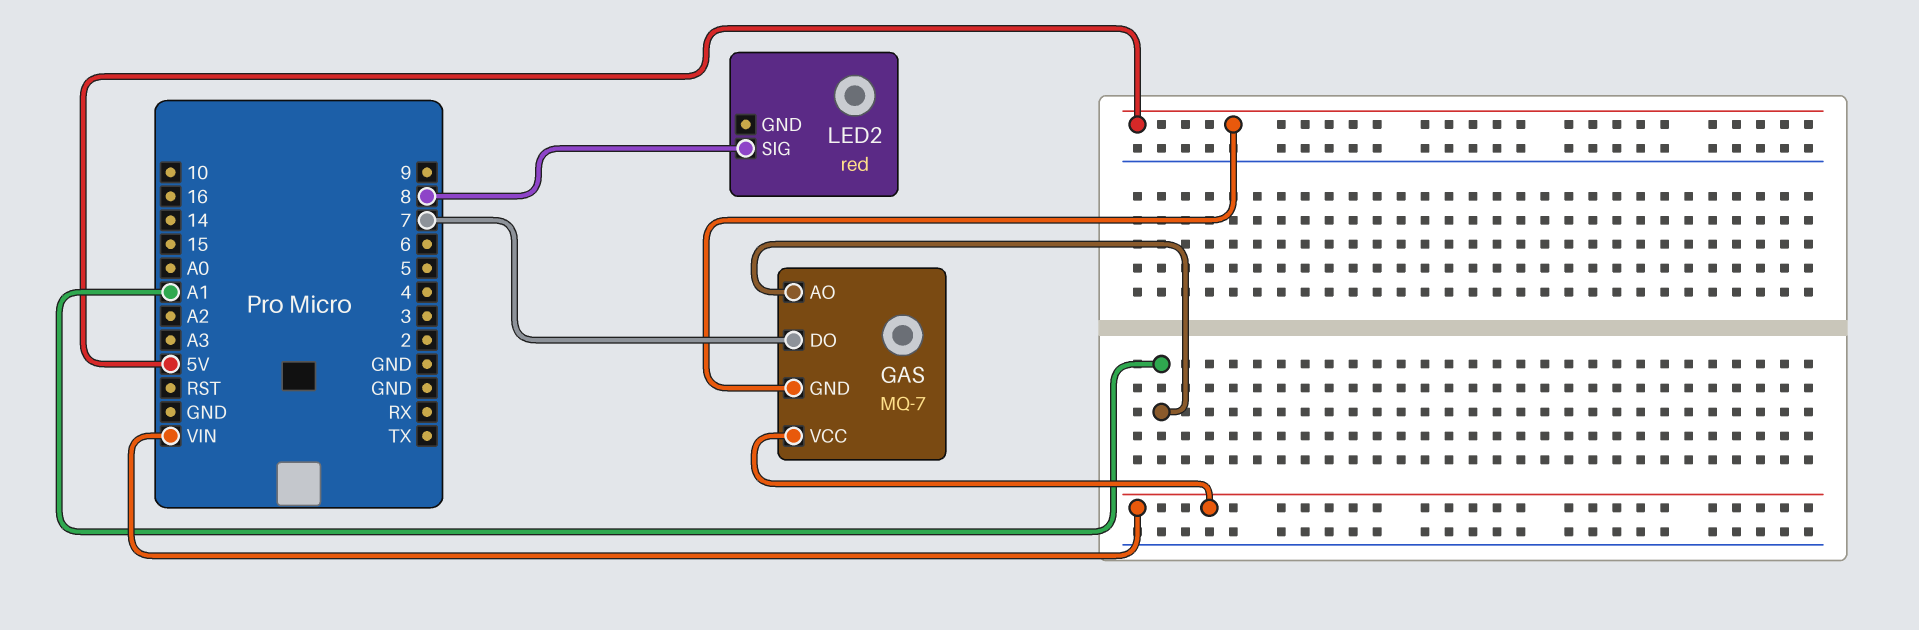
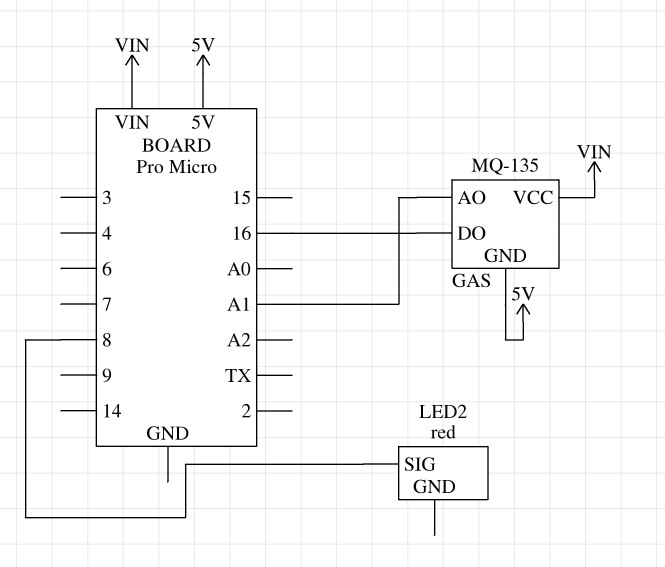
GAS: MQ-7 -> MQ-135
GAS pin DO: 7 -> 16

